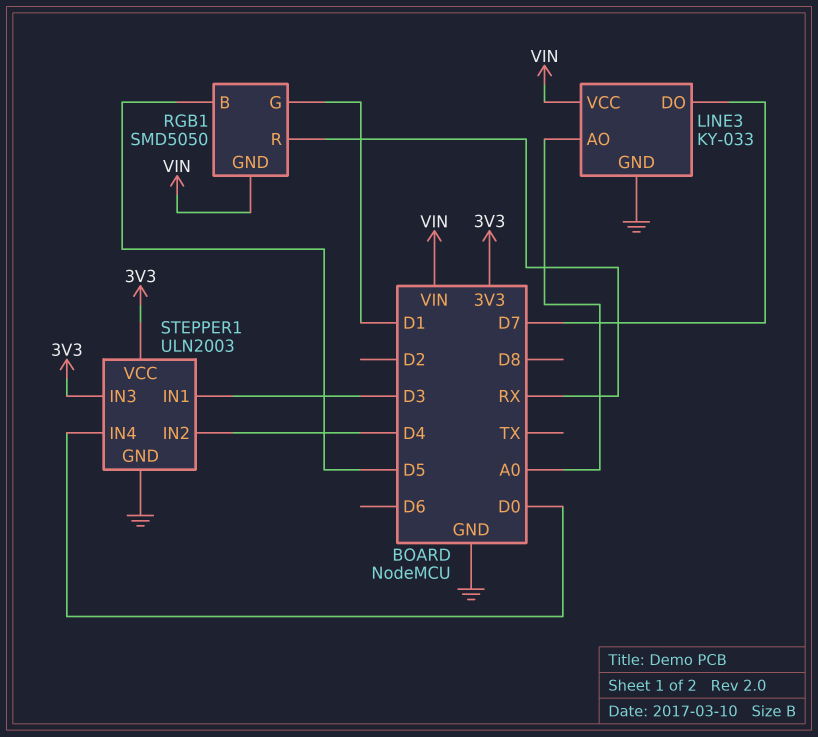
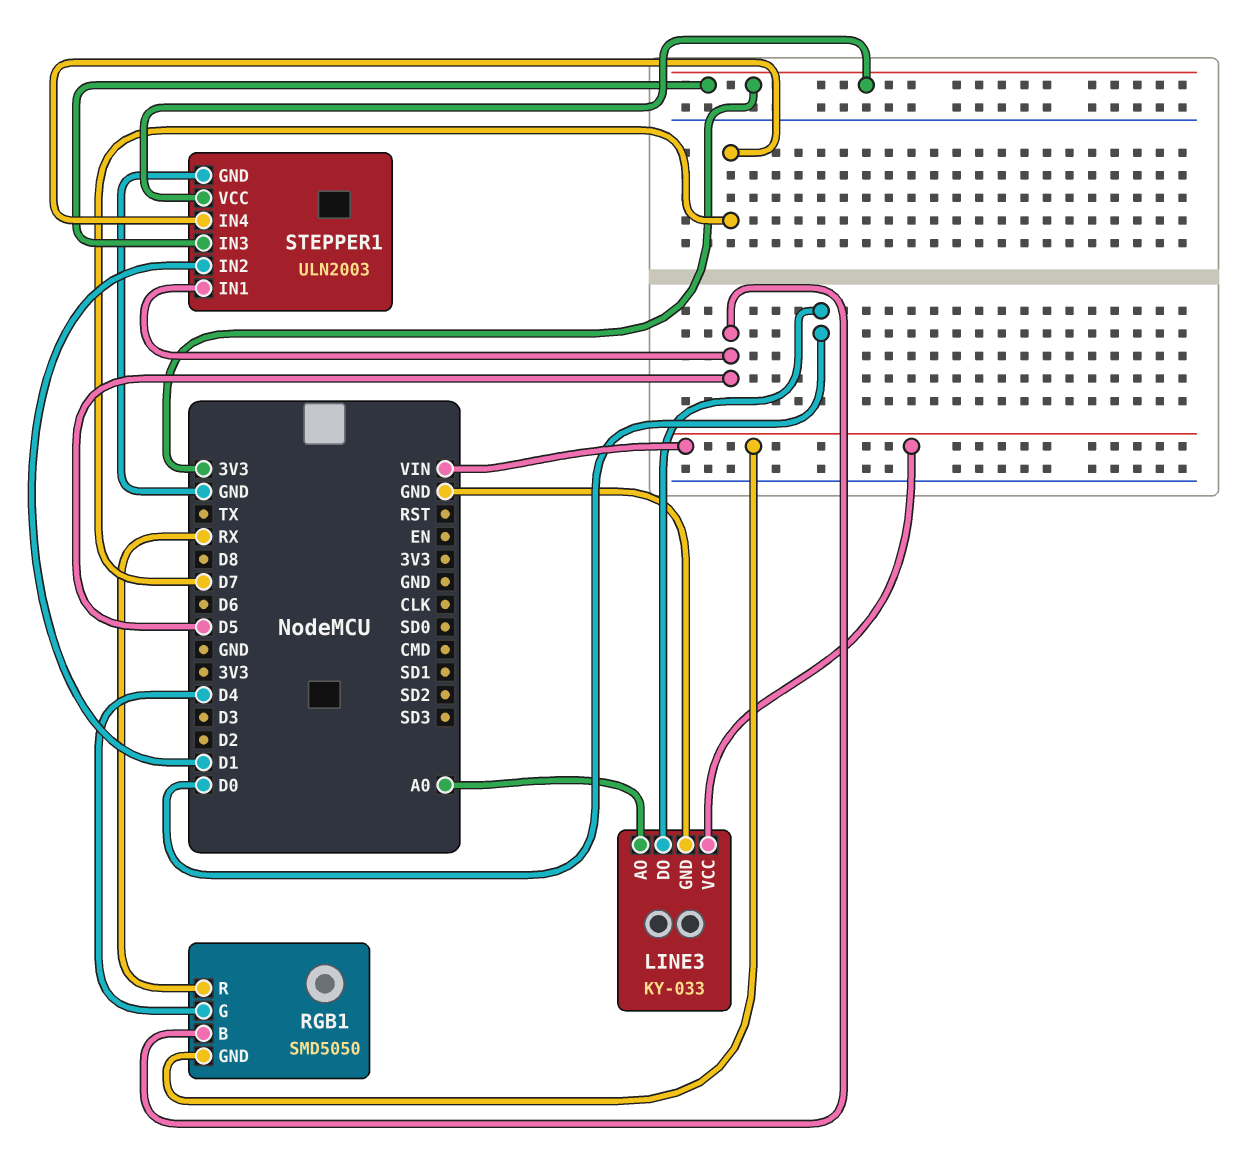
LINE3 pin DO: D7 -> D0
RGB1 pin G: D1 -> D4
STEPPER1 pin IN1: D3 -> D5
STEPPER1 pin IN2: D4 -> D1
STEPPER1 pin IN4: D0 -> D7

